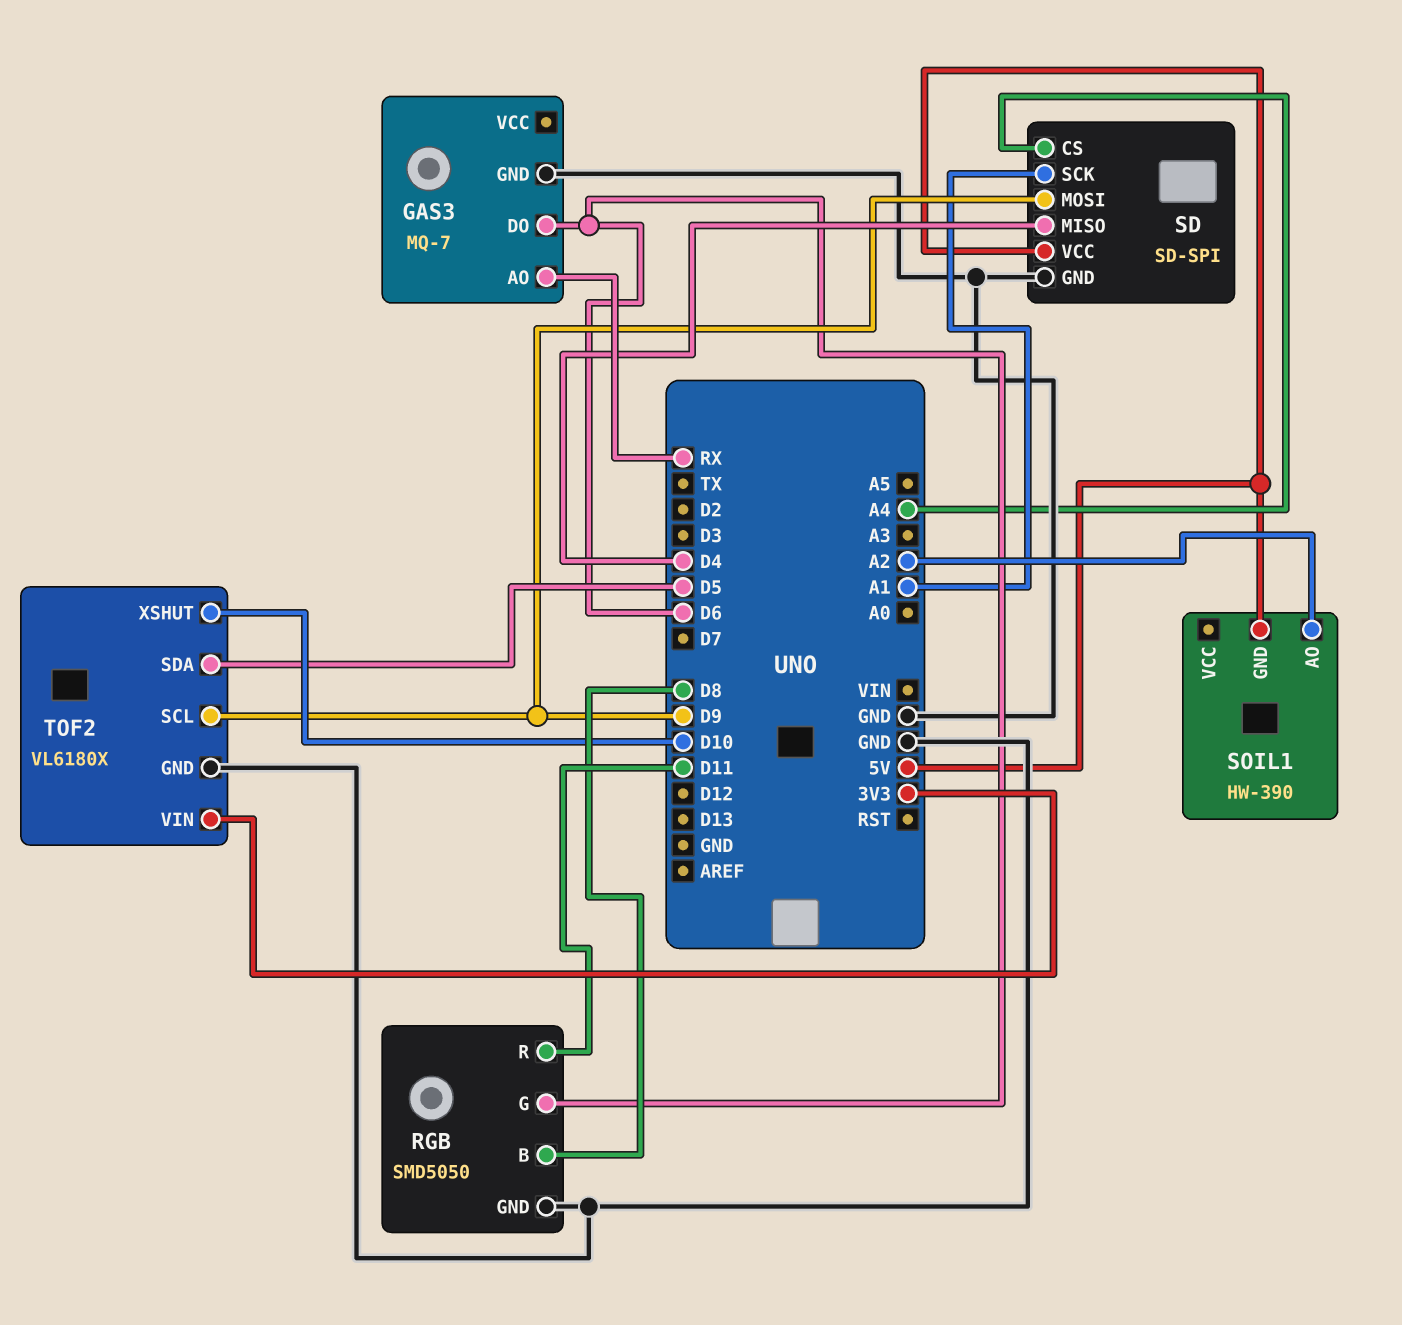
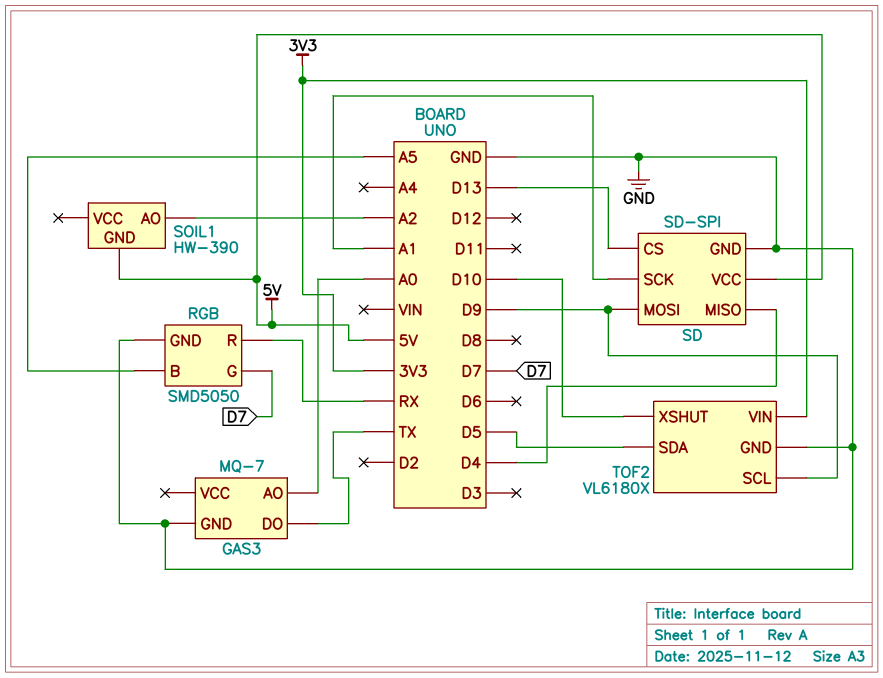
GAS3 pin AO: RX -> A0
GAS3 pin DO: D6 -> TX
RGB pin B: D8 -> A5
RGB pin G: D6 -> D7
RGB pin R: D11 -> RX
SD pin CS: A4 -> D13

